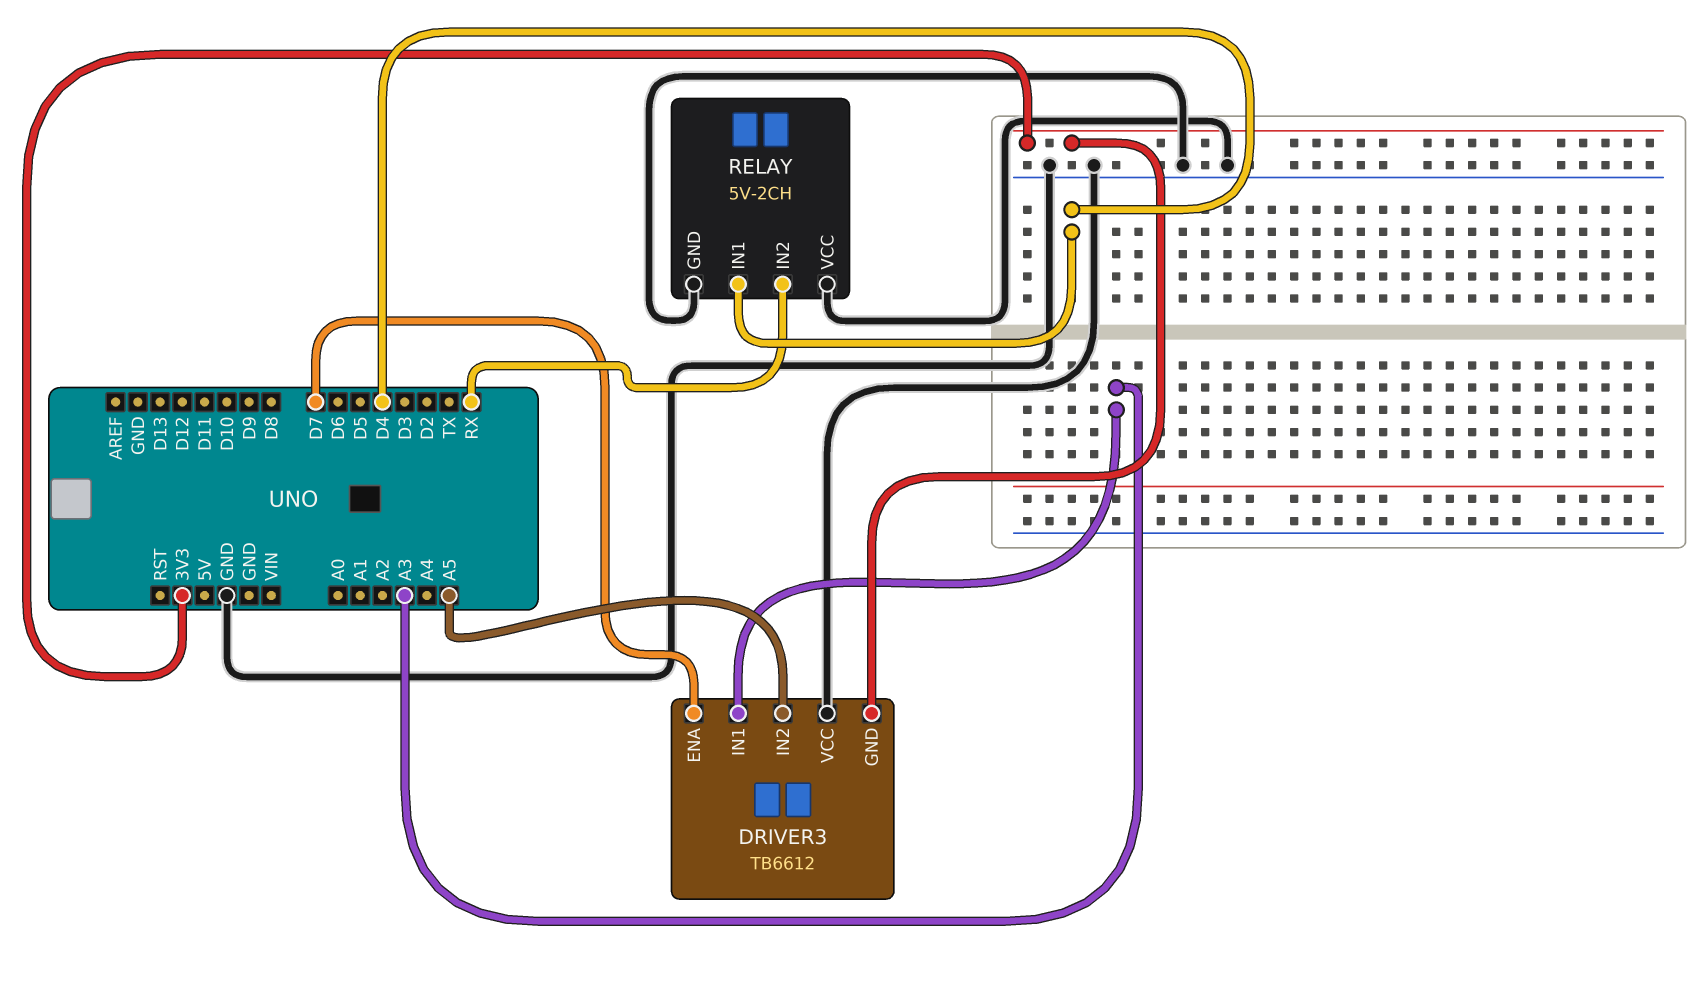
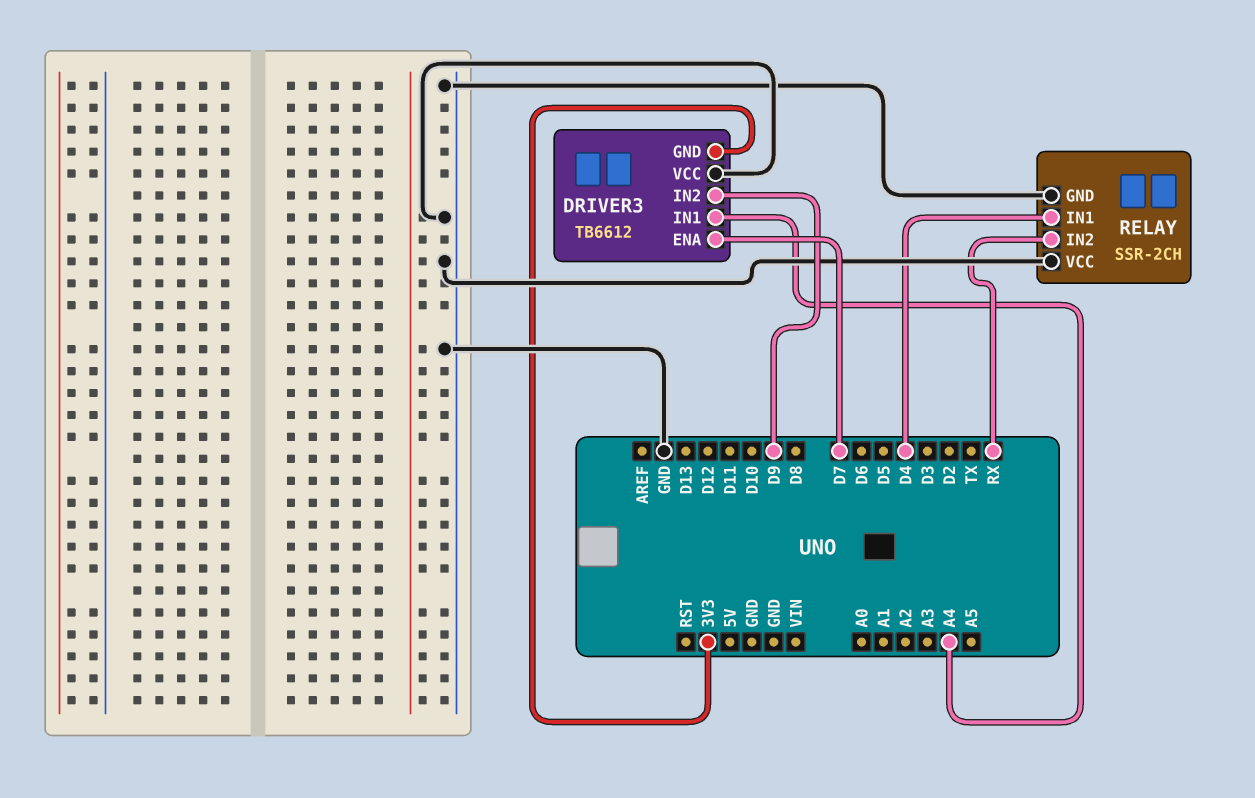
DRIVER3 pin IN1: A3 -> A4
DRIVER3 pin IN2: A5 -> D9
RELAY: 5V-2CH -> SSR-2CH

